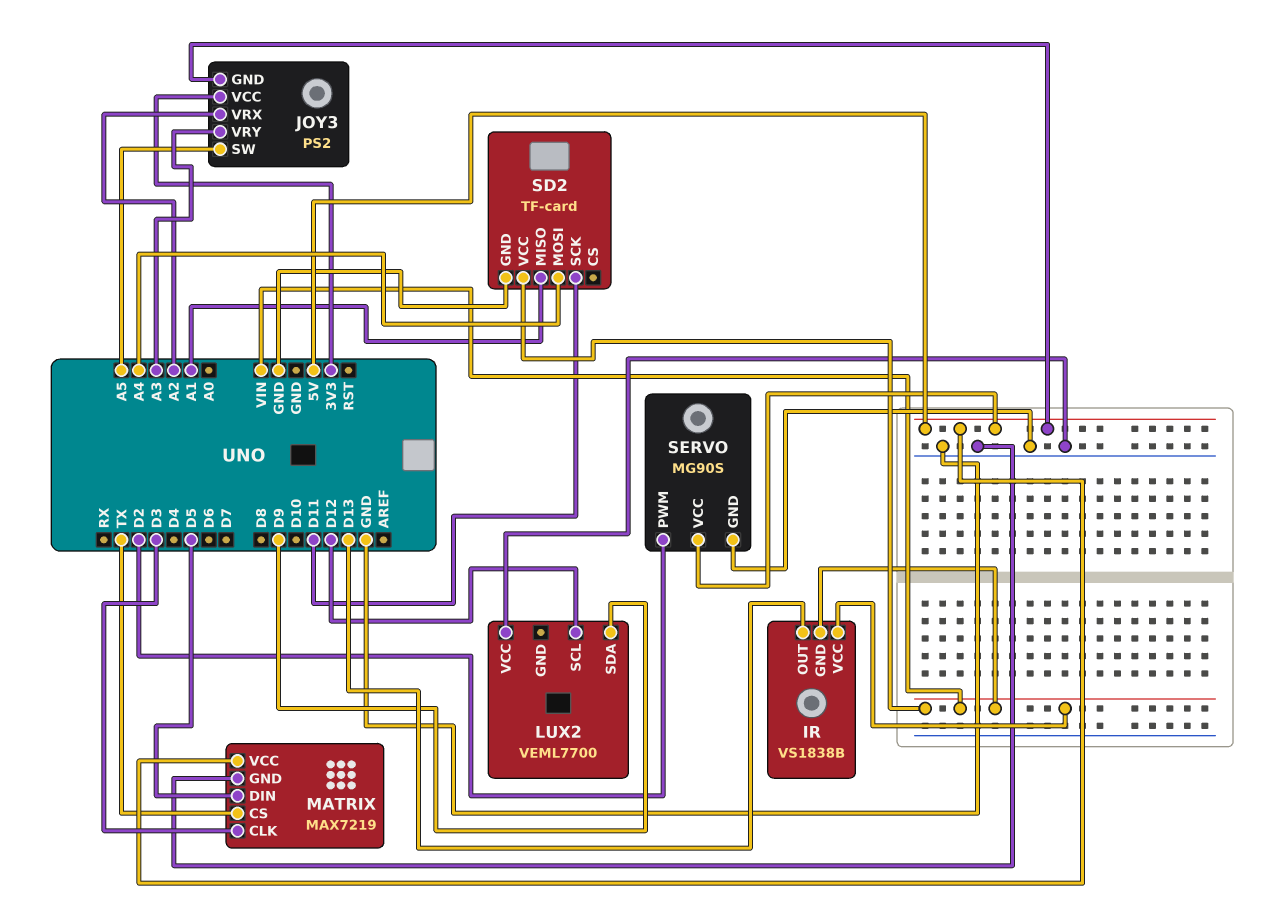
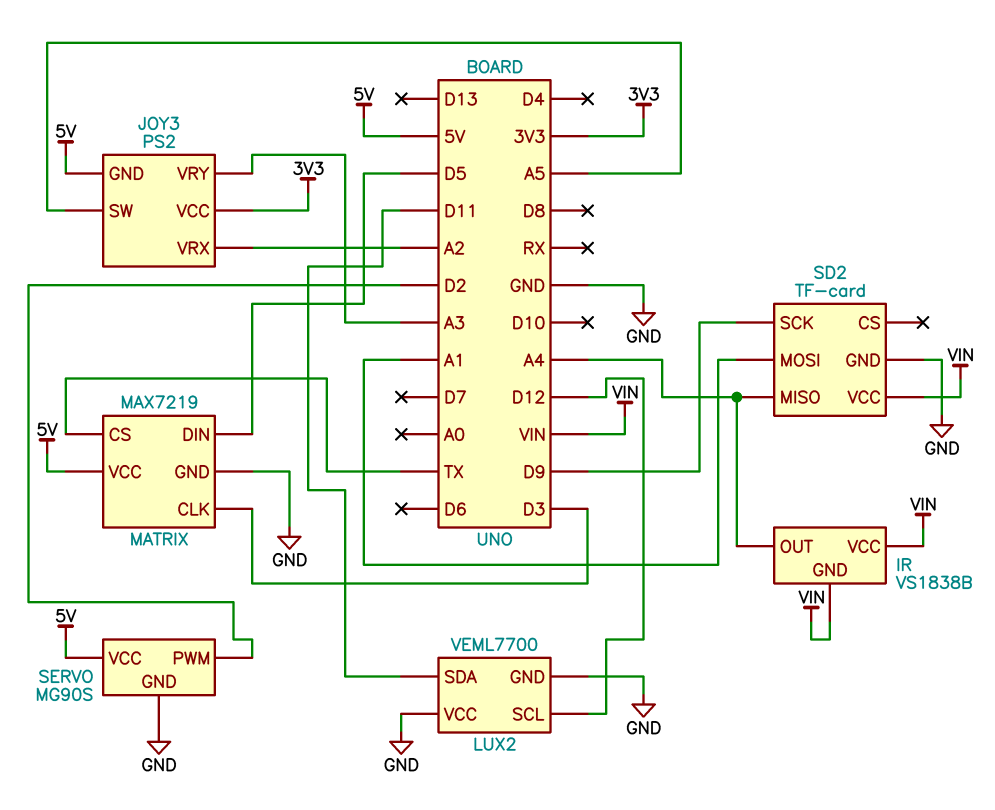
IR pin OUT: D13 -> A4
LUX2 pin GND: none -> GND
LUX2 pin SDA: D9 -> D11
SD2 pin MISO: A1 -> A4
SD2 pin MOSI: A4 -> A1
SD2 pin SCK: D11 -> D9

